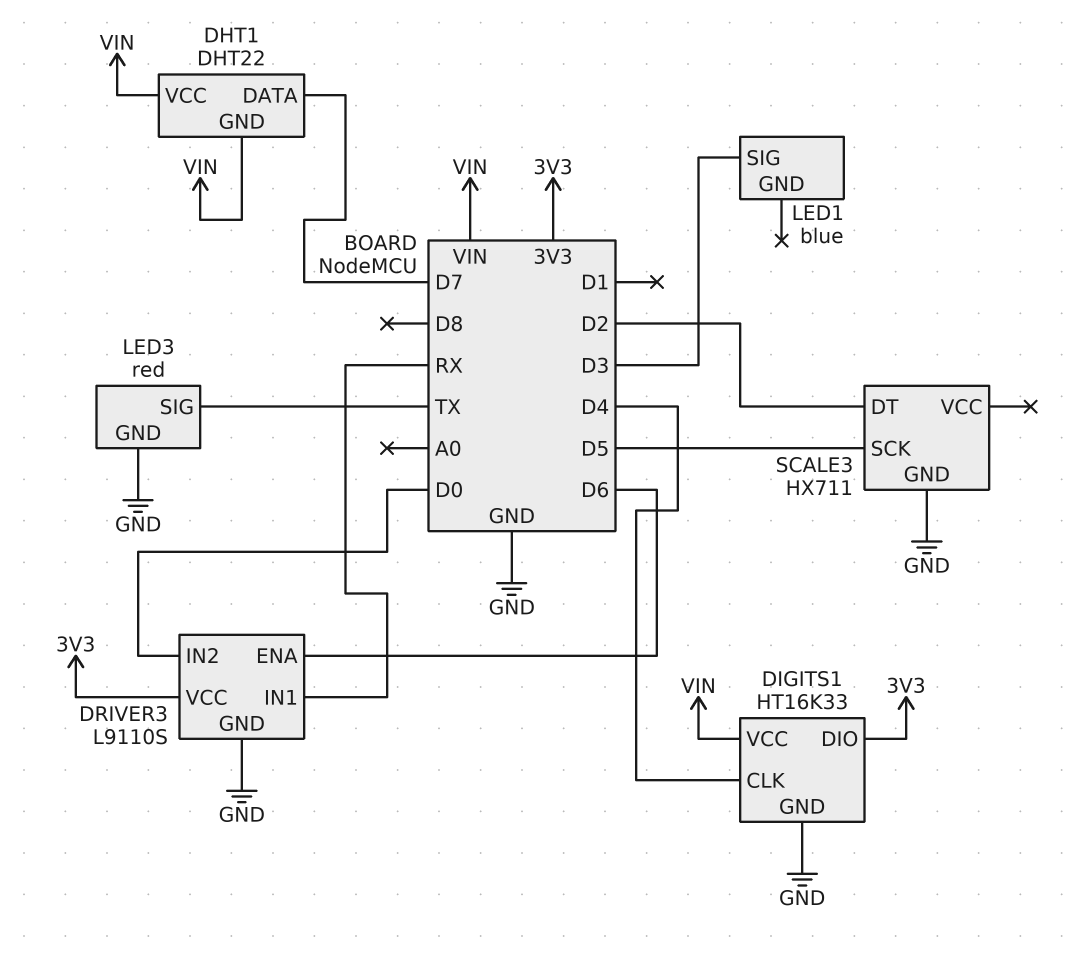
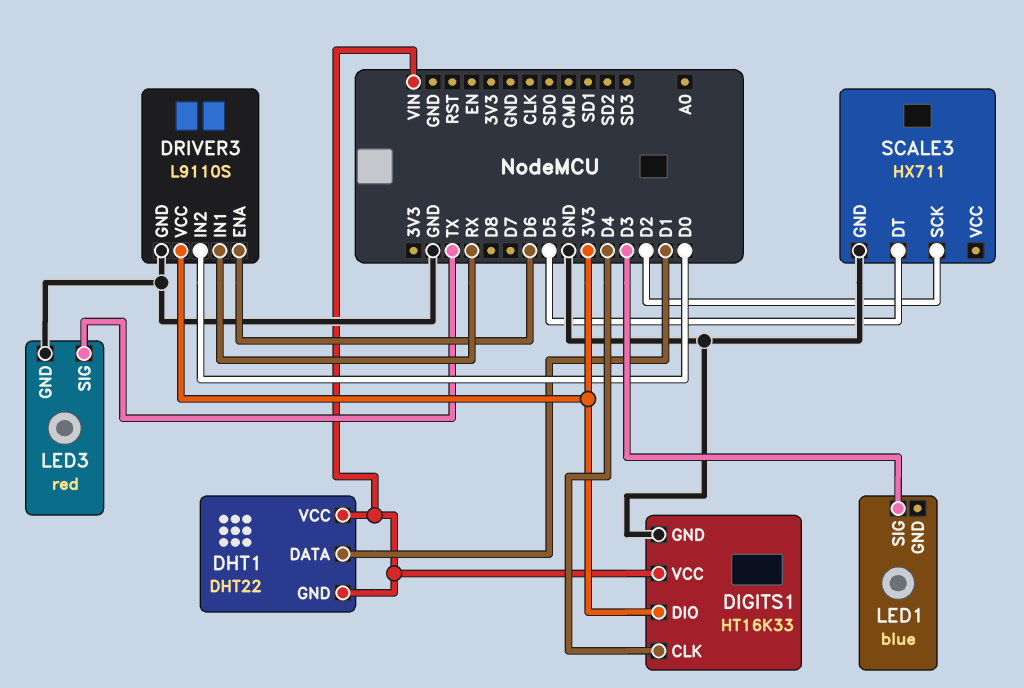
DHT1 pin DATA: D7 -> D1
SCALE3 pin DT: D2 -> D5
SCALE3 pin SCK: D5 -> D2

